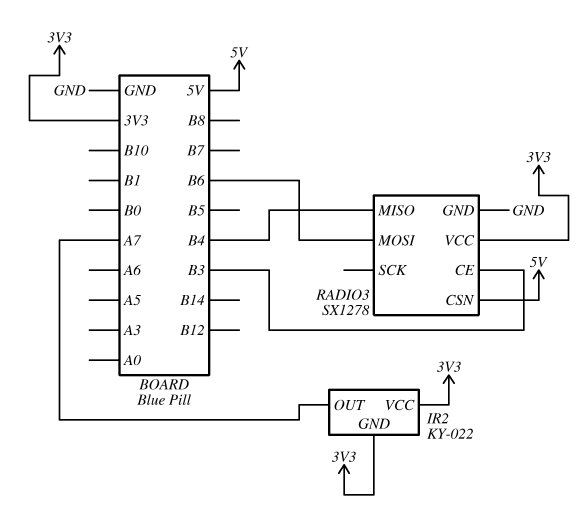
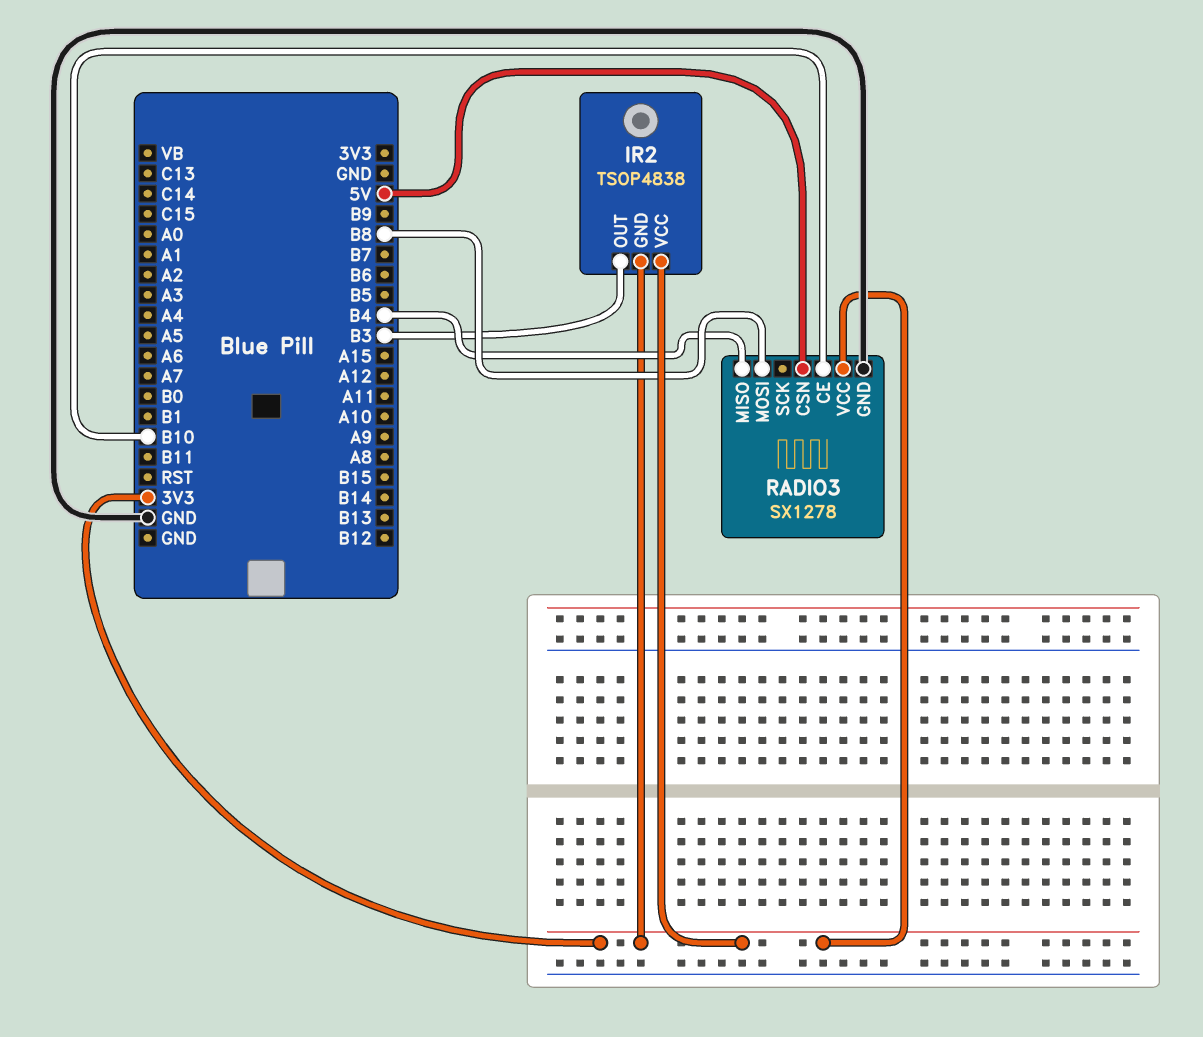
IR2: KY-022 -> TSOP4838
IR2 pin OUT: A7 -> B3
RADIO3 pin CE: B3 -> B10
RADIO3 pin MOSI: B6 -> B8

